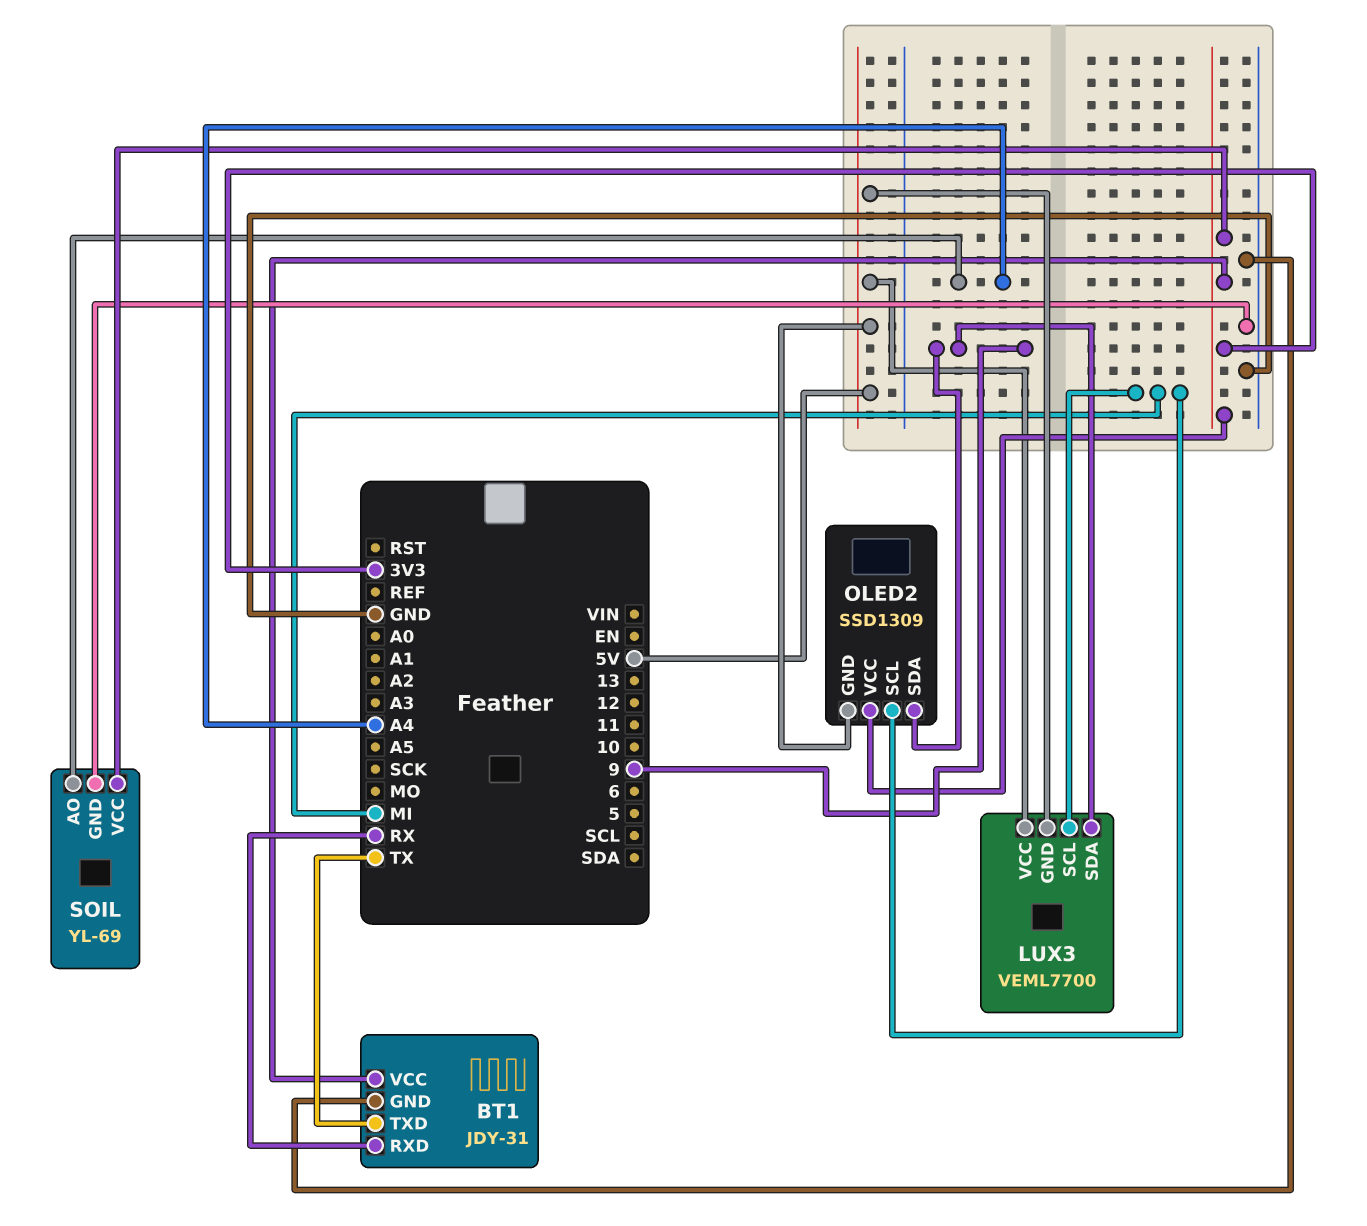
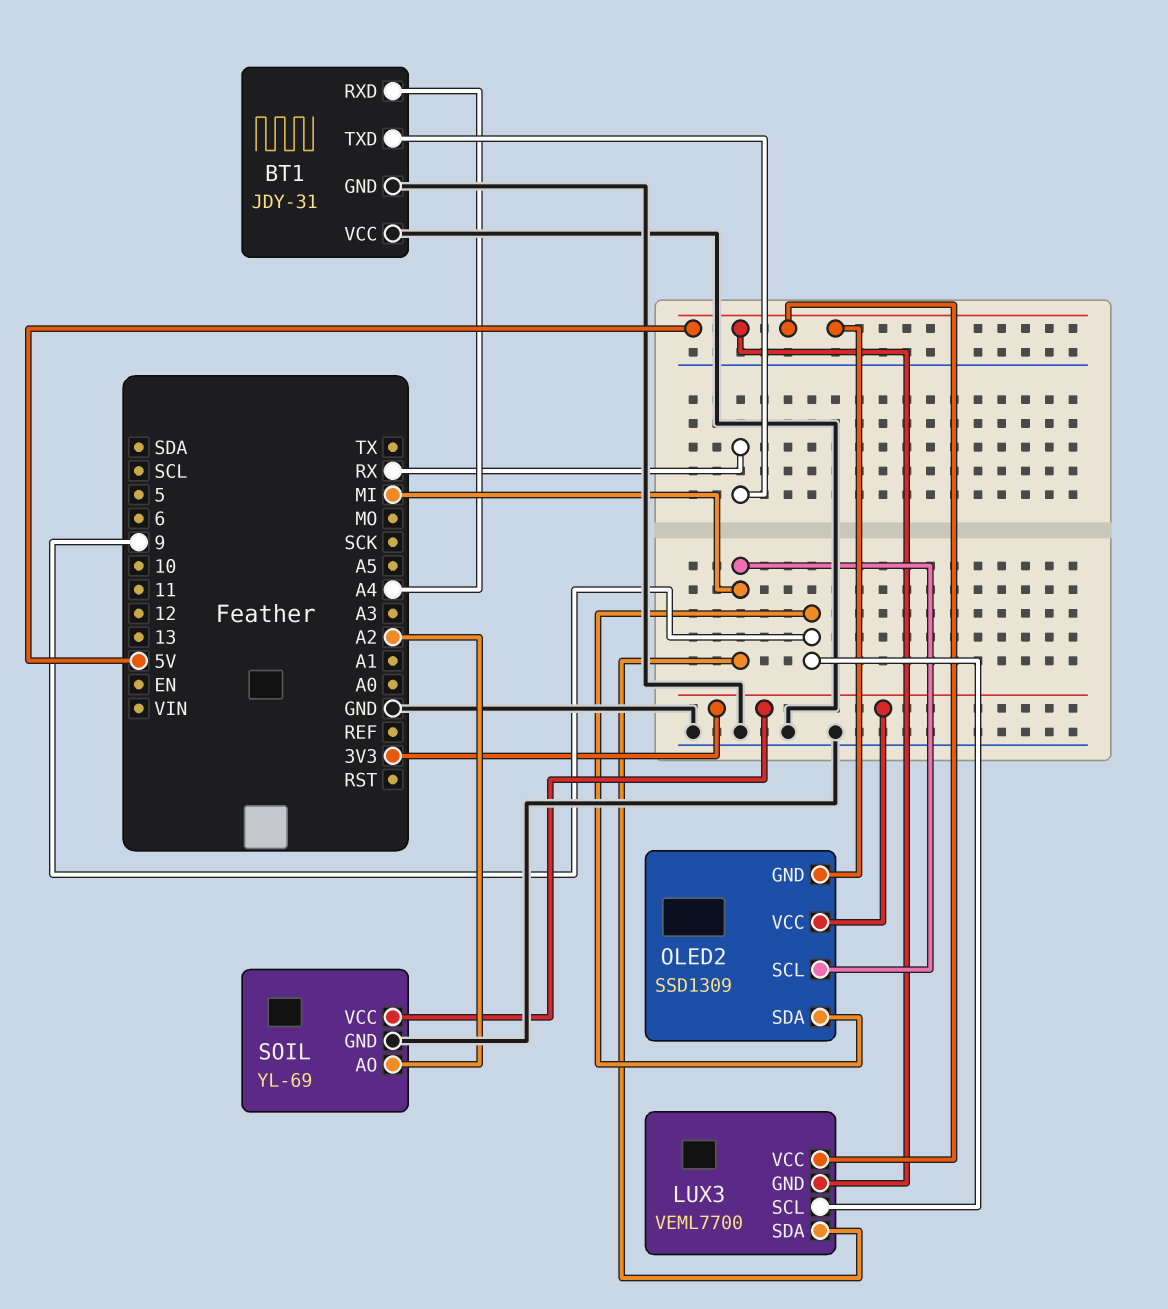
BT1 pin RXD: RX -> A4
BT1 pin TXD: TX -> RX
BT1 pin VCC: 3V3 -> GND
LUX3 pin SCL: MI -> 9
LUX3 pin SDA: 9 -> MI
SOIL pin AO: A4 -> A2

